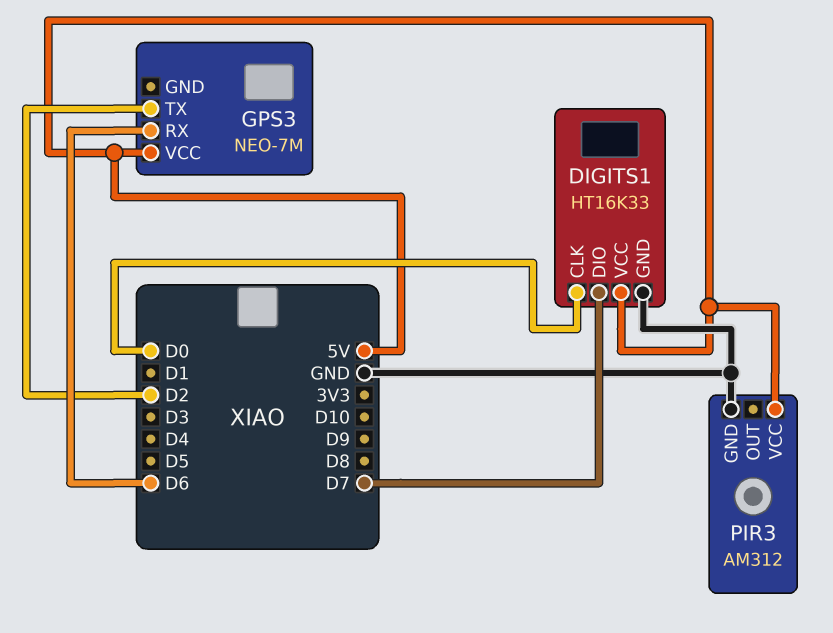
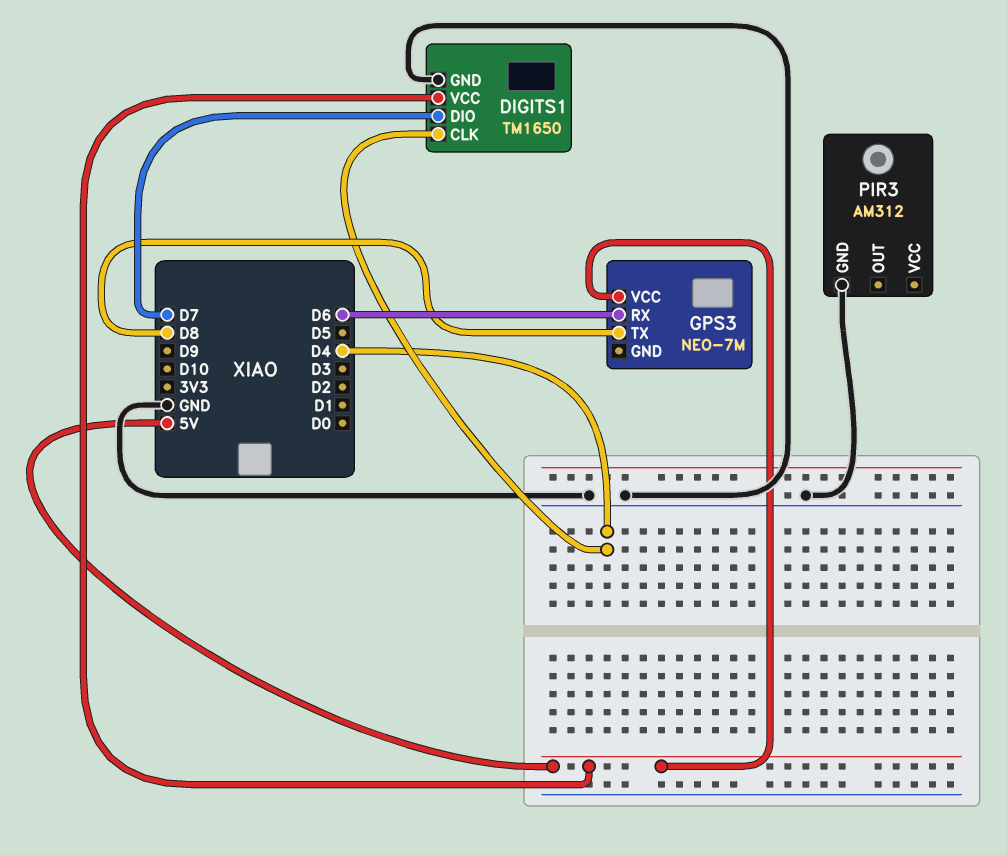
DIGITS1: HT16K33 -> TM1650
DIGITS1 pin CLK: D0 -> D4
GPS3 pin TX: D2 -> D8
PIR3 pin VCC: 5V -> none

